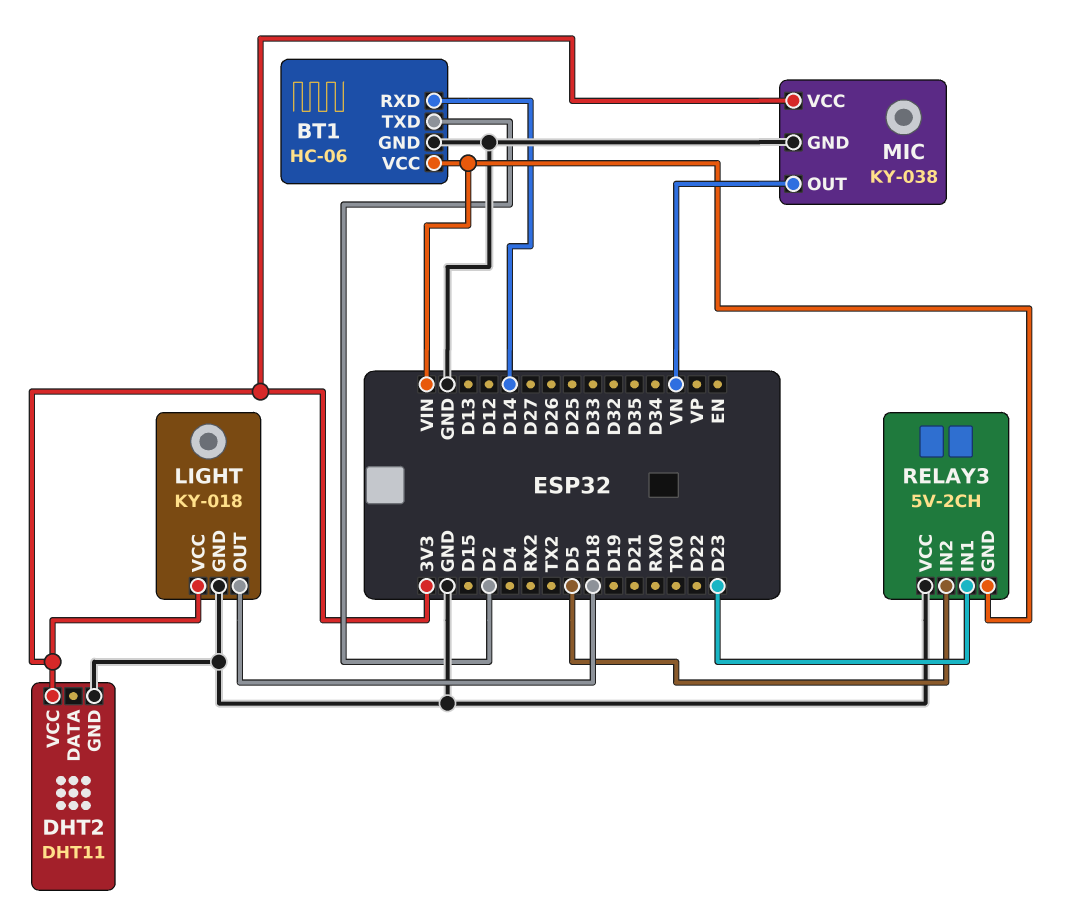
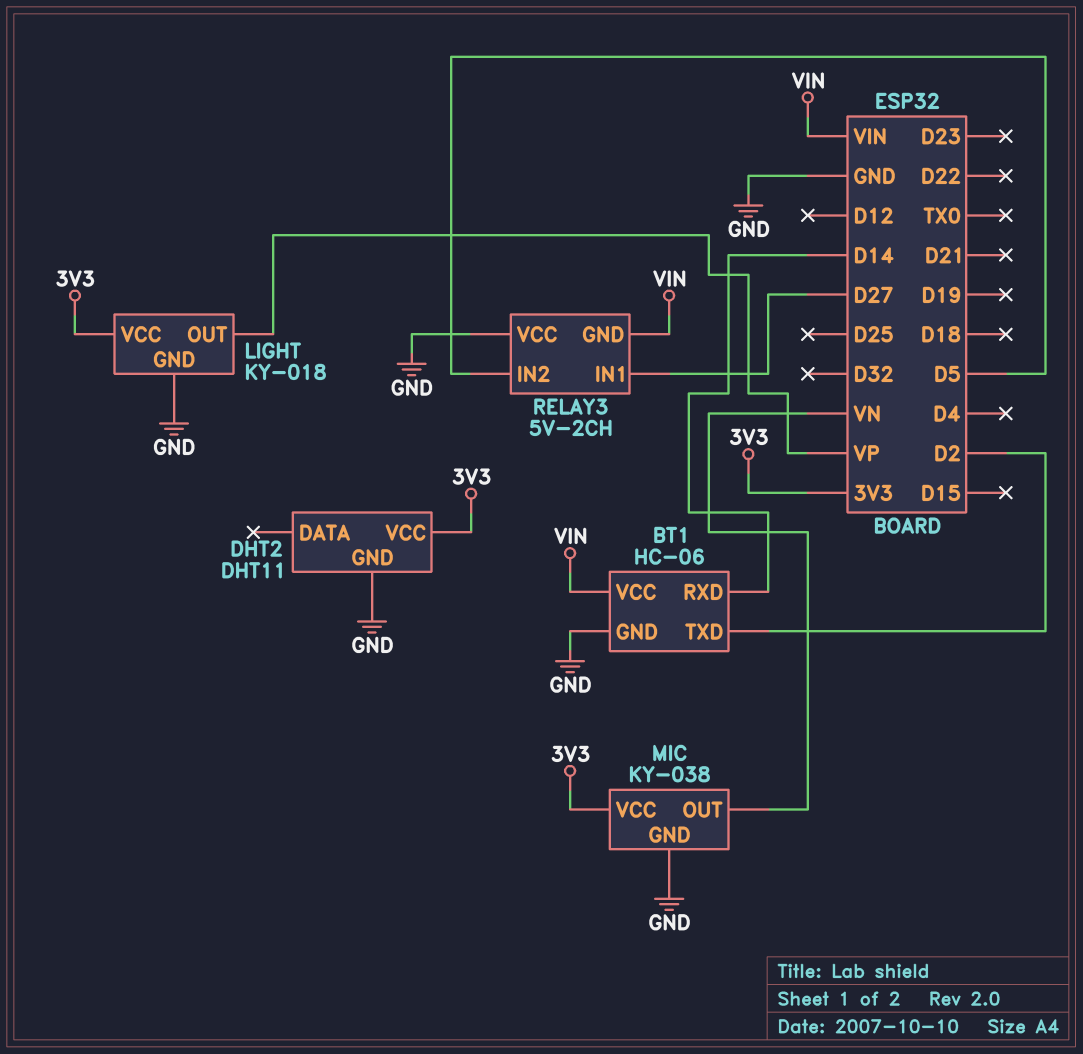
LIGHT pin OUT: D18 -> VP
RELAY3 pin IN1: D23 -> D27

